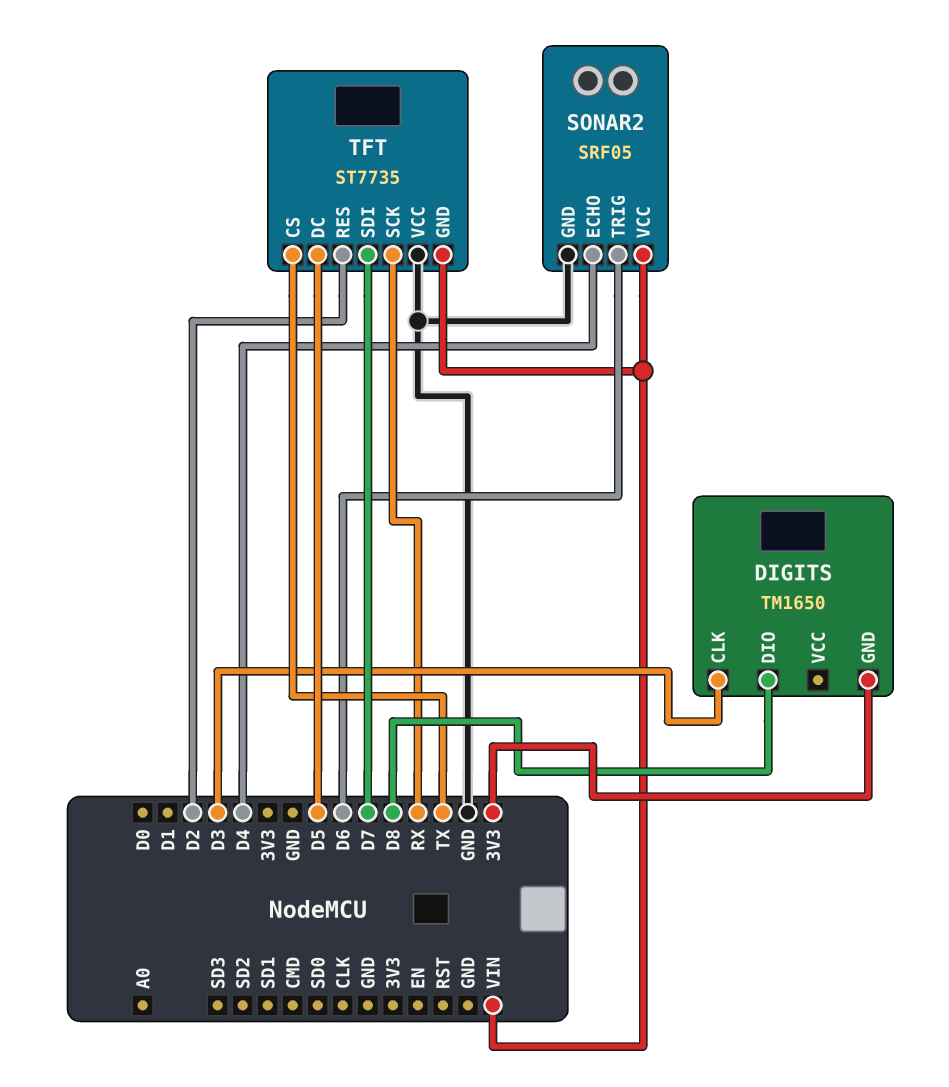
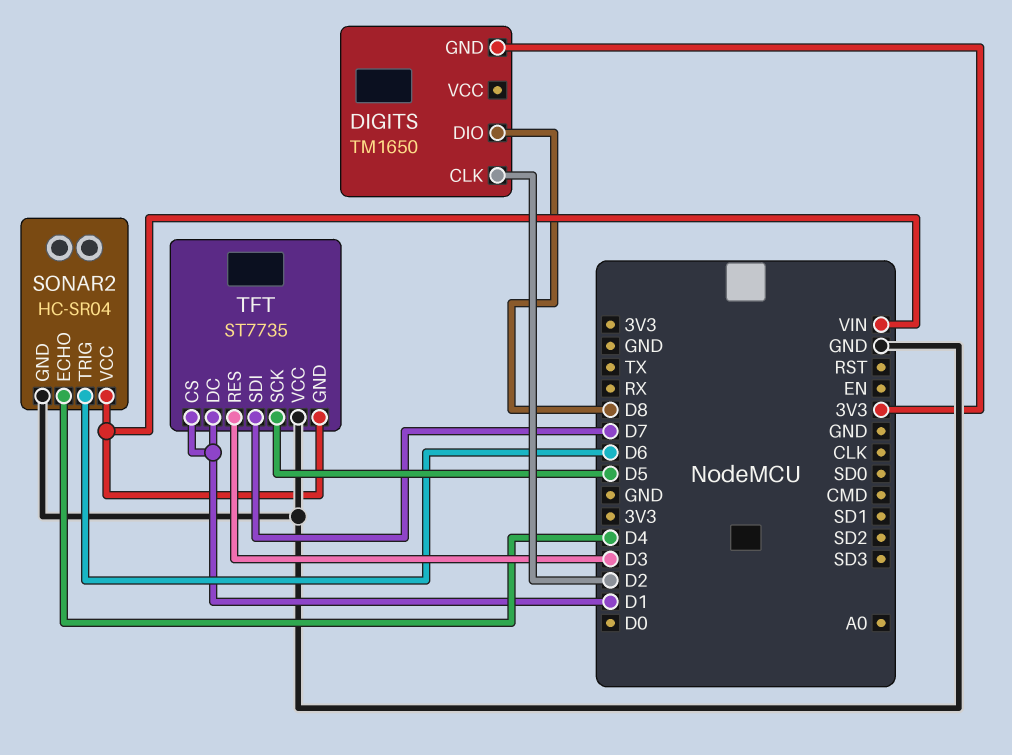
DIGITS pin CLK: D3 -> D2
SONAR2: SRF05 -> HC-SR04
TFT pin CS: TX -> D1
TFT pin DC: D5 -> D1
TFT pin RES: D2 -> D3
TFT pin SCK: RX -> D5

